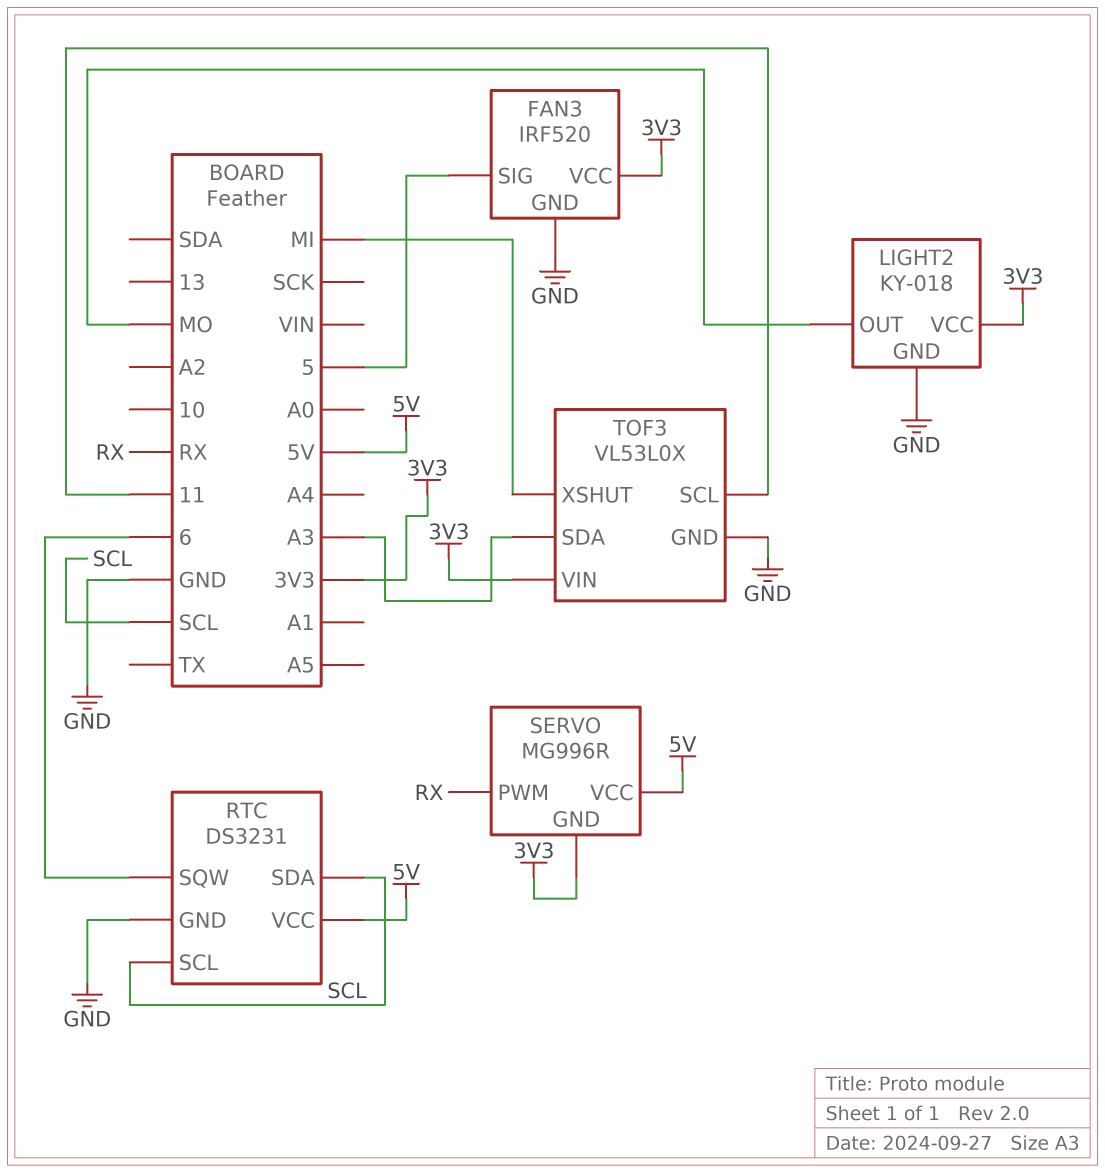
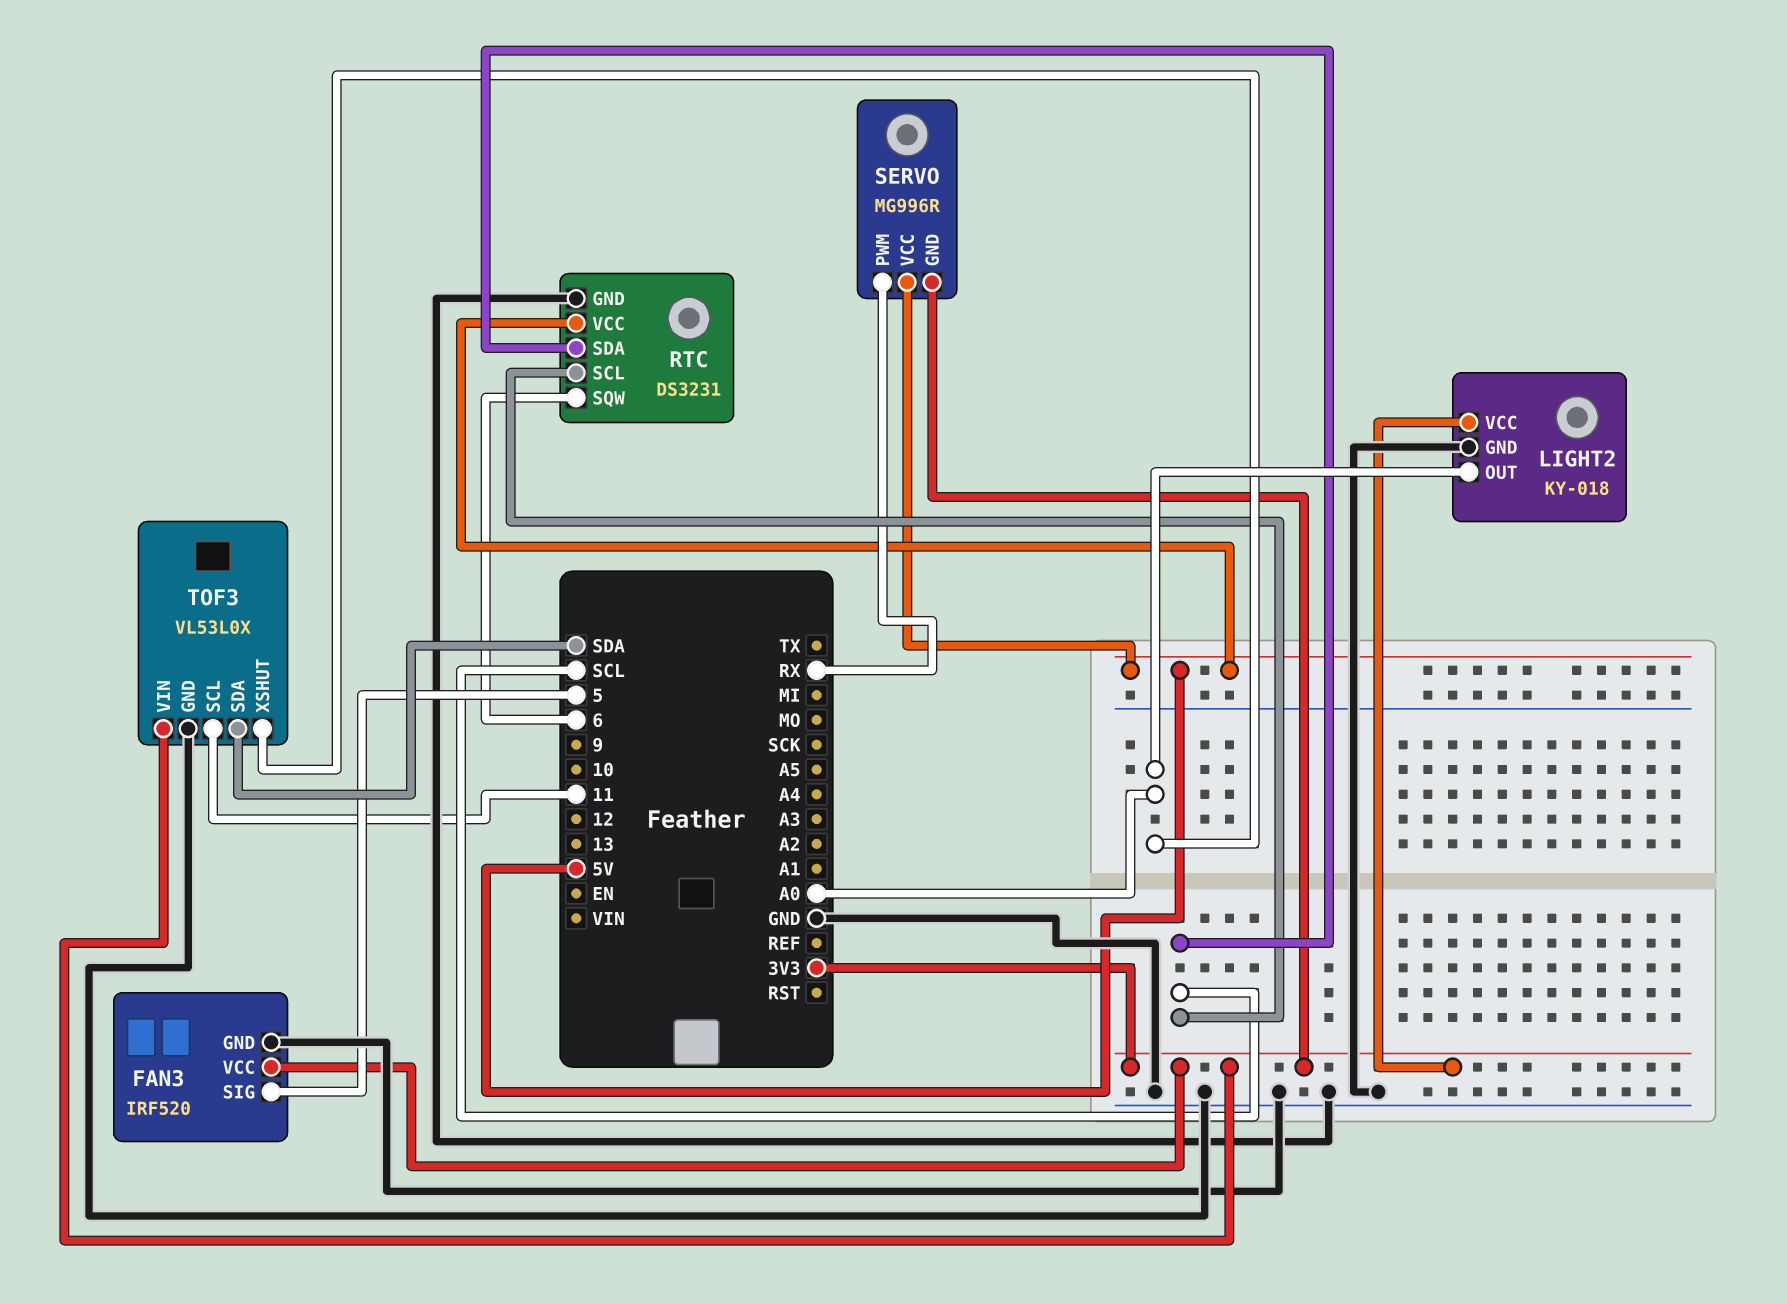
LIGHT2 pin OUT: MO -> A0
TOF3 pin SDA: A3 -> SDA
TOF3 pin XSHUT: MI -> A0

